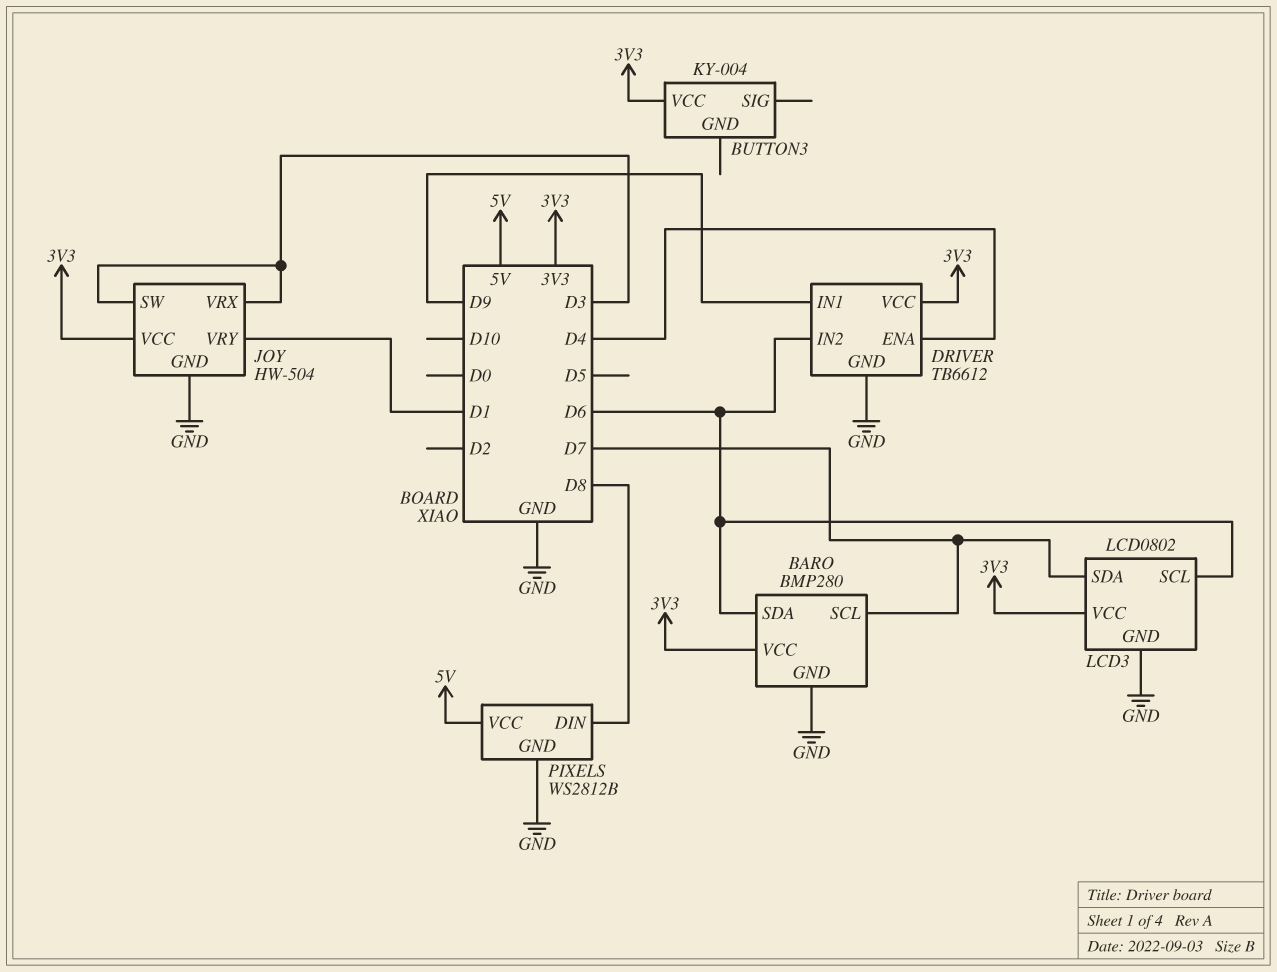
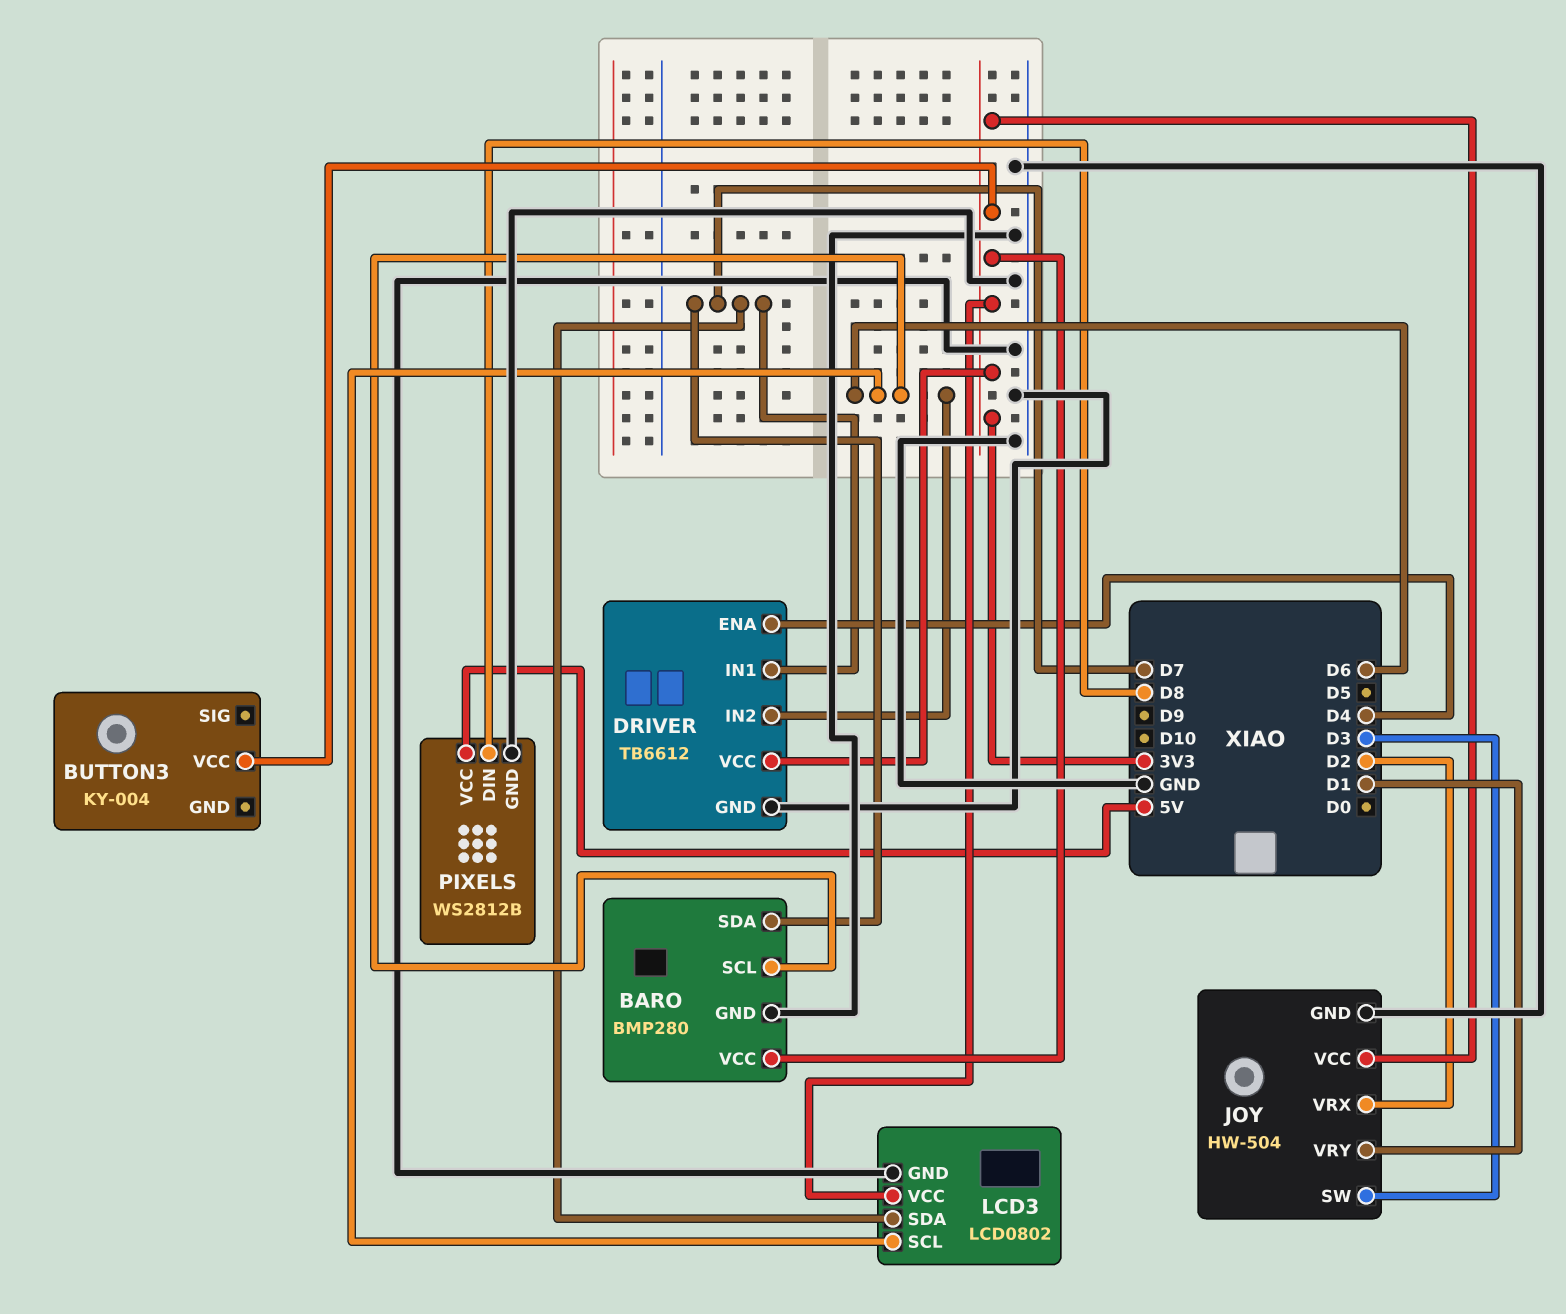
BARO pin SCL: D7 -> D6
BARO pin SDA: D6 -> D7
DRIVER pin IN1: D9 -> D7
JOY pin VRX: D3 -> D2

